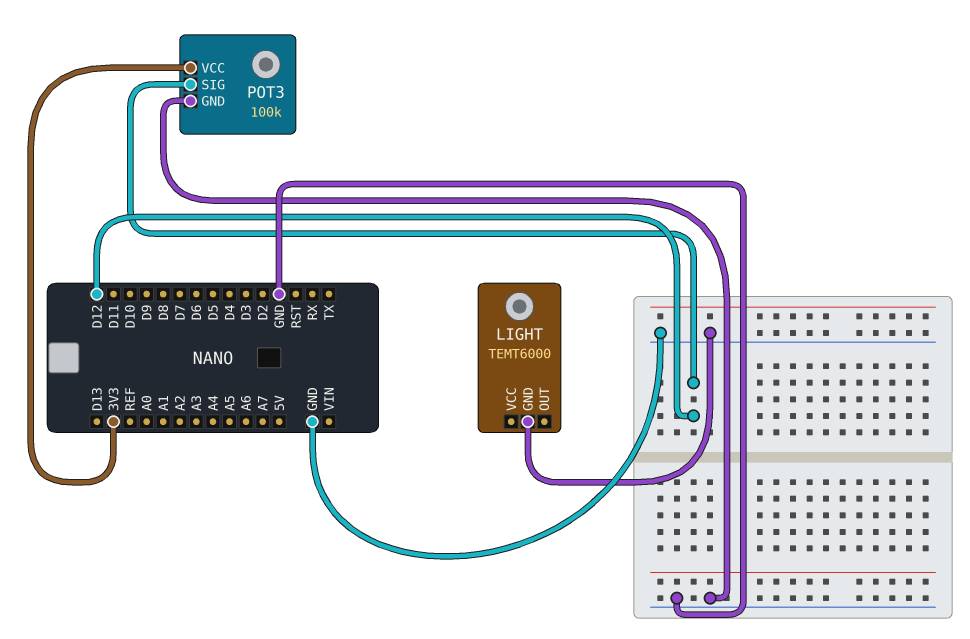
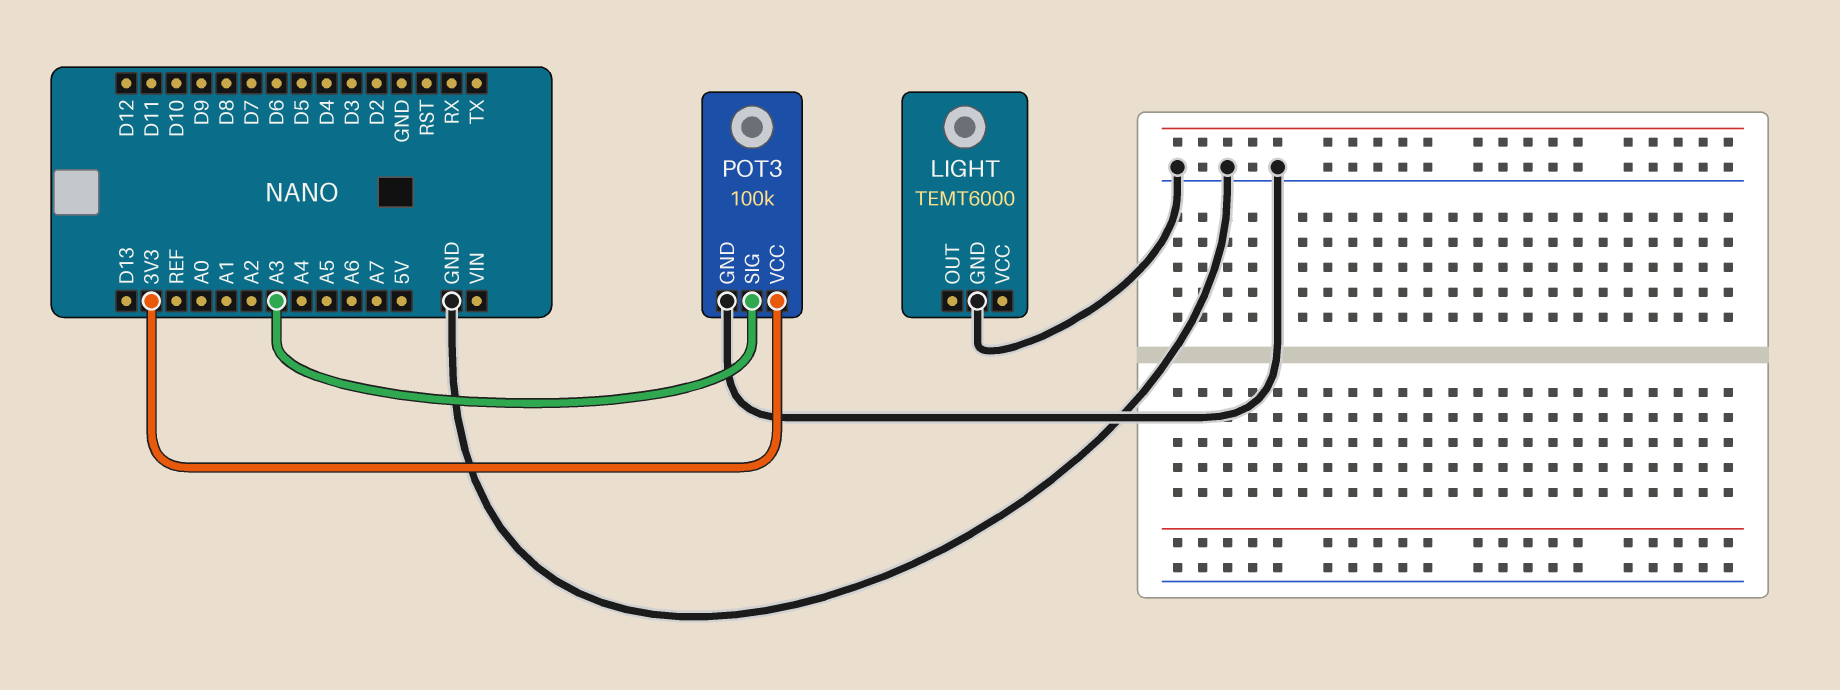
POT3 pin SIG: D12 -> A3

